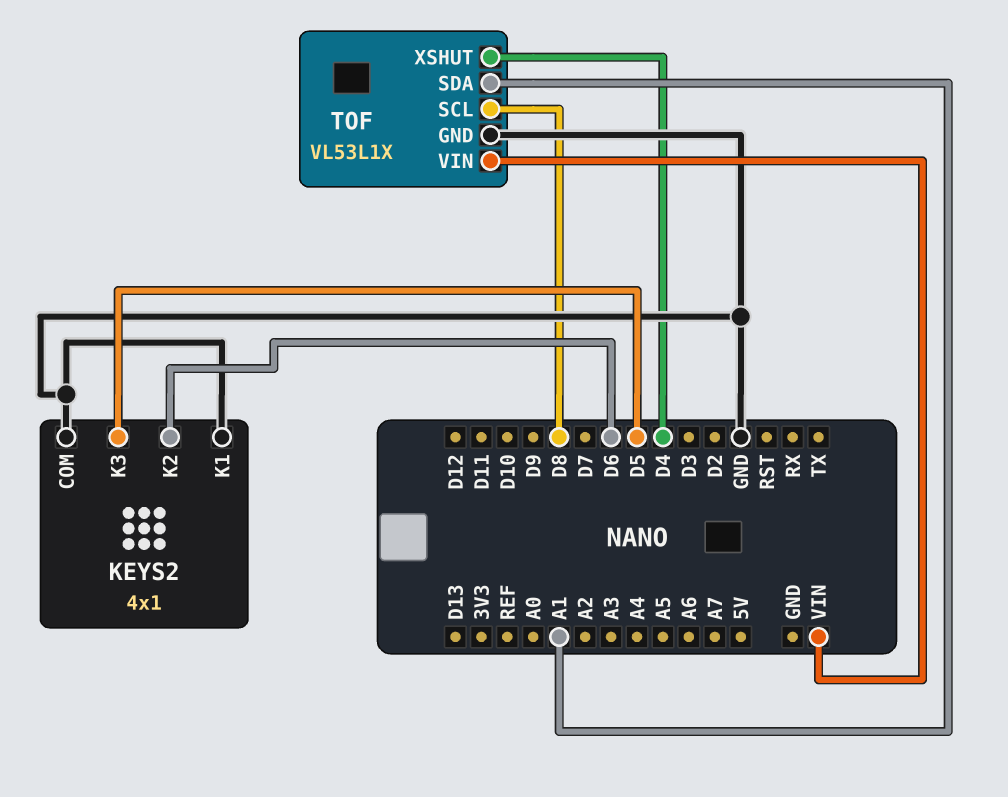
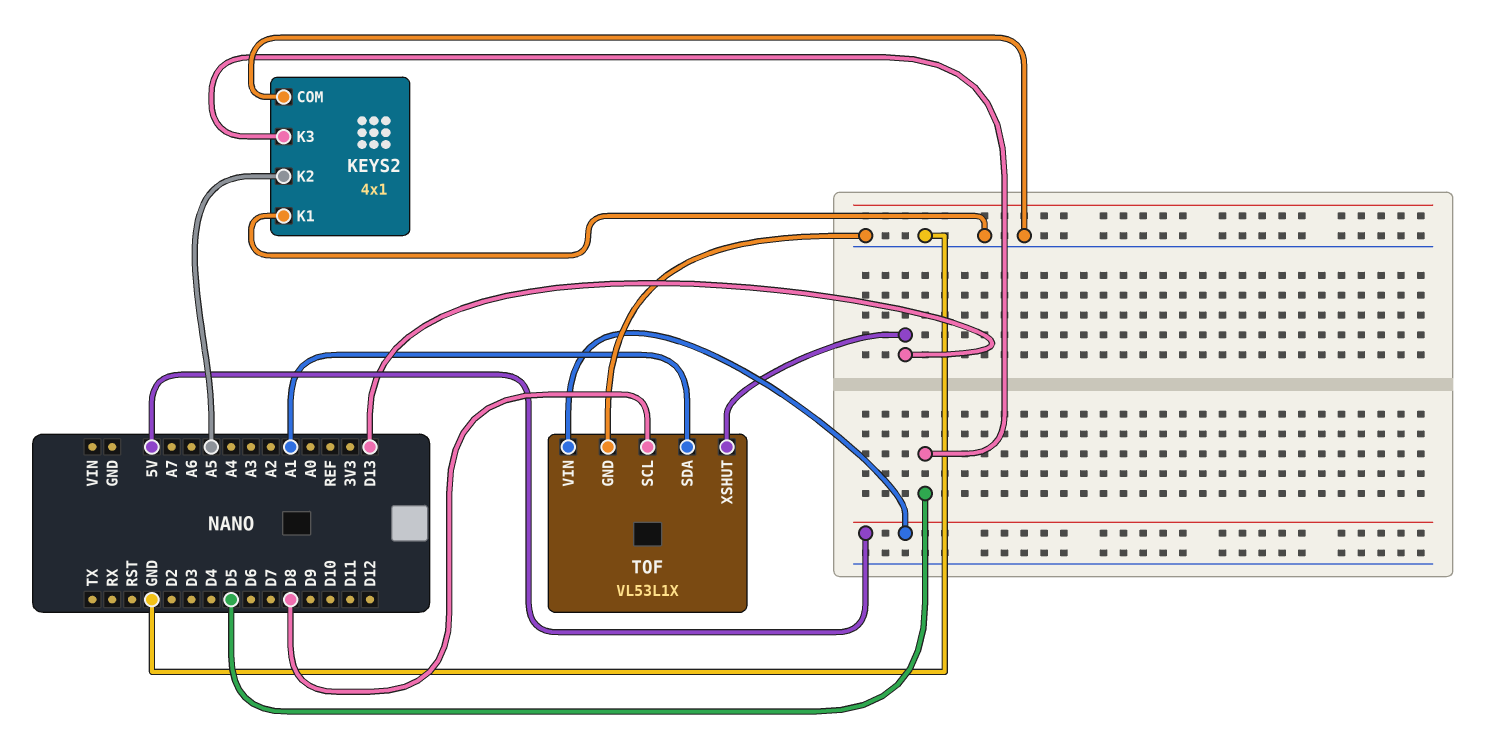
KEYS2 pin K2: D6 -> A5
TOF pin VIN: VIN -> 5V
TOF pin XSHUT: D4 -> D13

